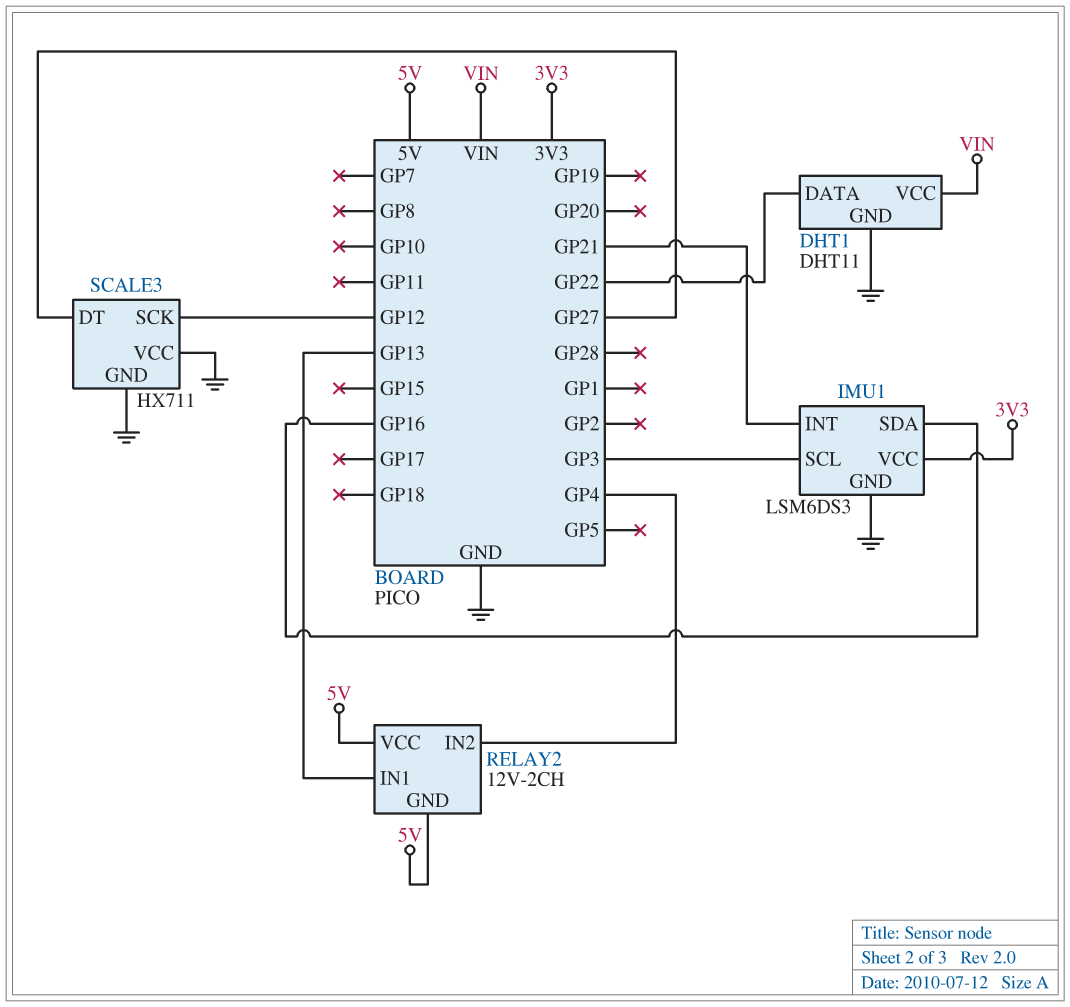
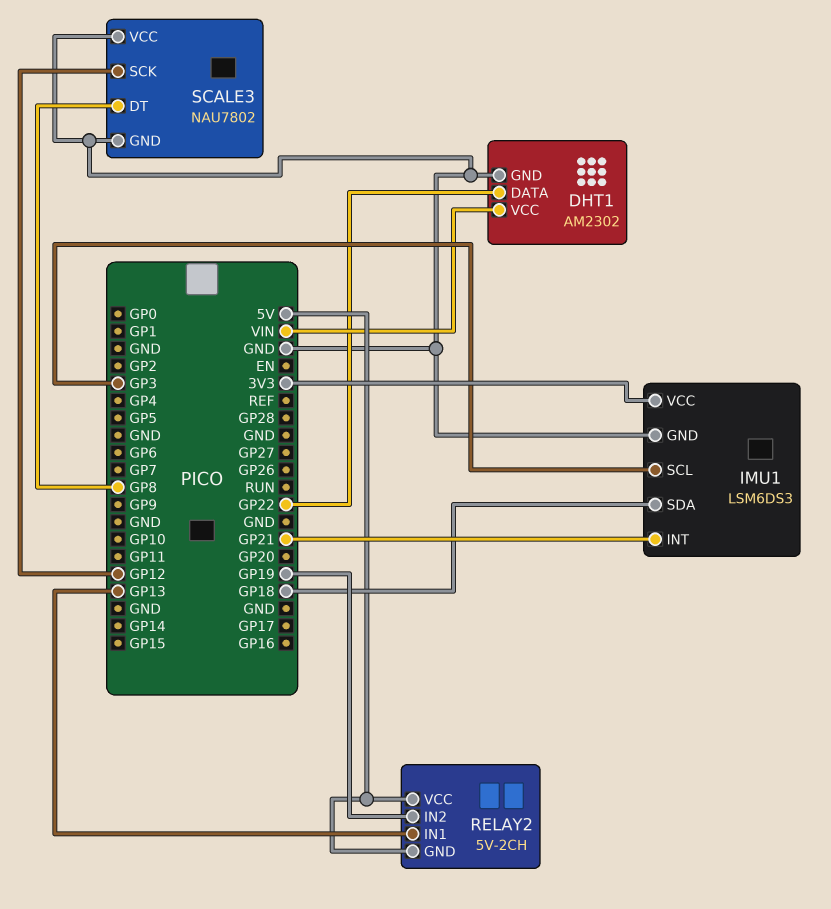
DHT1: DHT11 -> AM2302
IMU1 pin SDA: GP16 -> GP18
RELAY2: 12V-2CH -> 5V-2CH
RELAY2 pin IN2: GP4 -> GP19
SCALE3: HX711 -> NAU7802
SCALE3 pin DT: GP27 -> GP8

